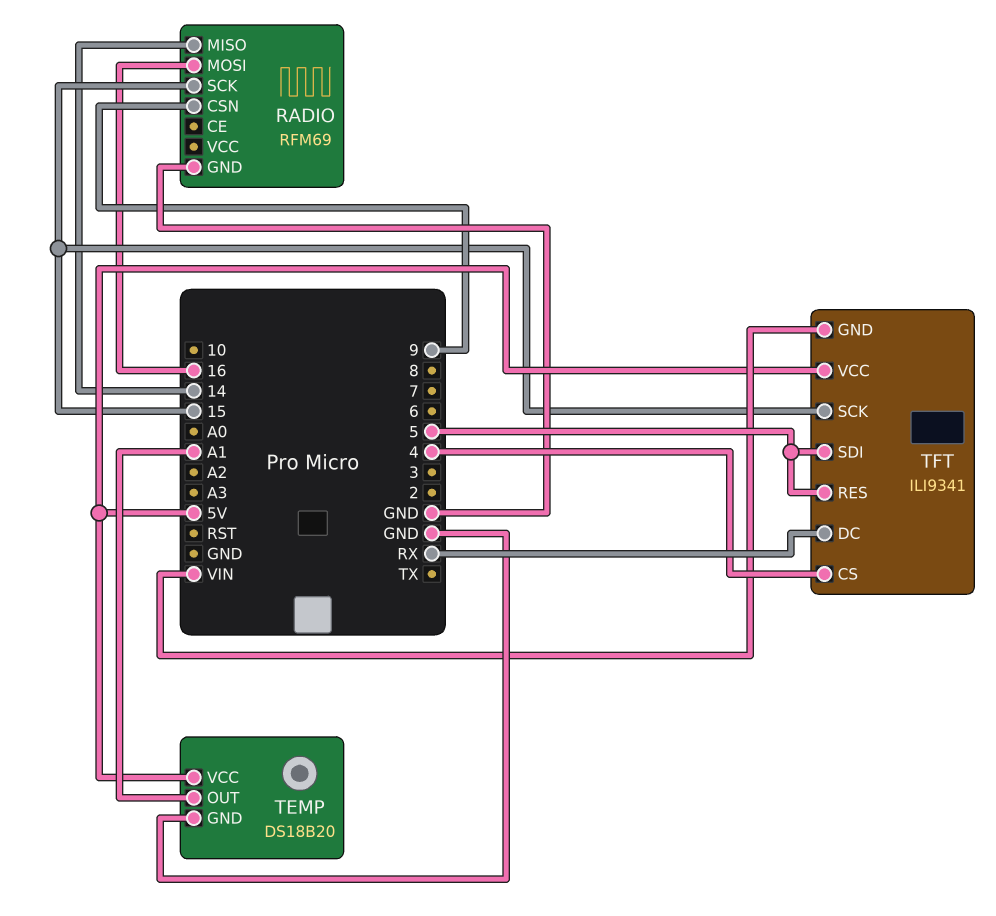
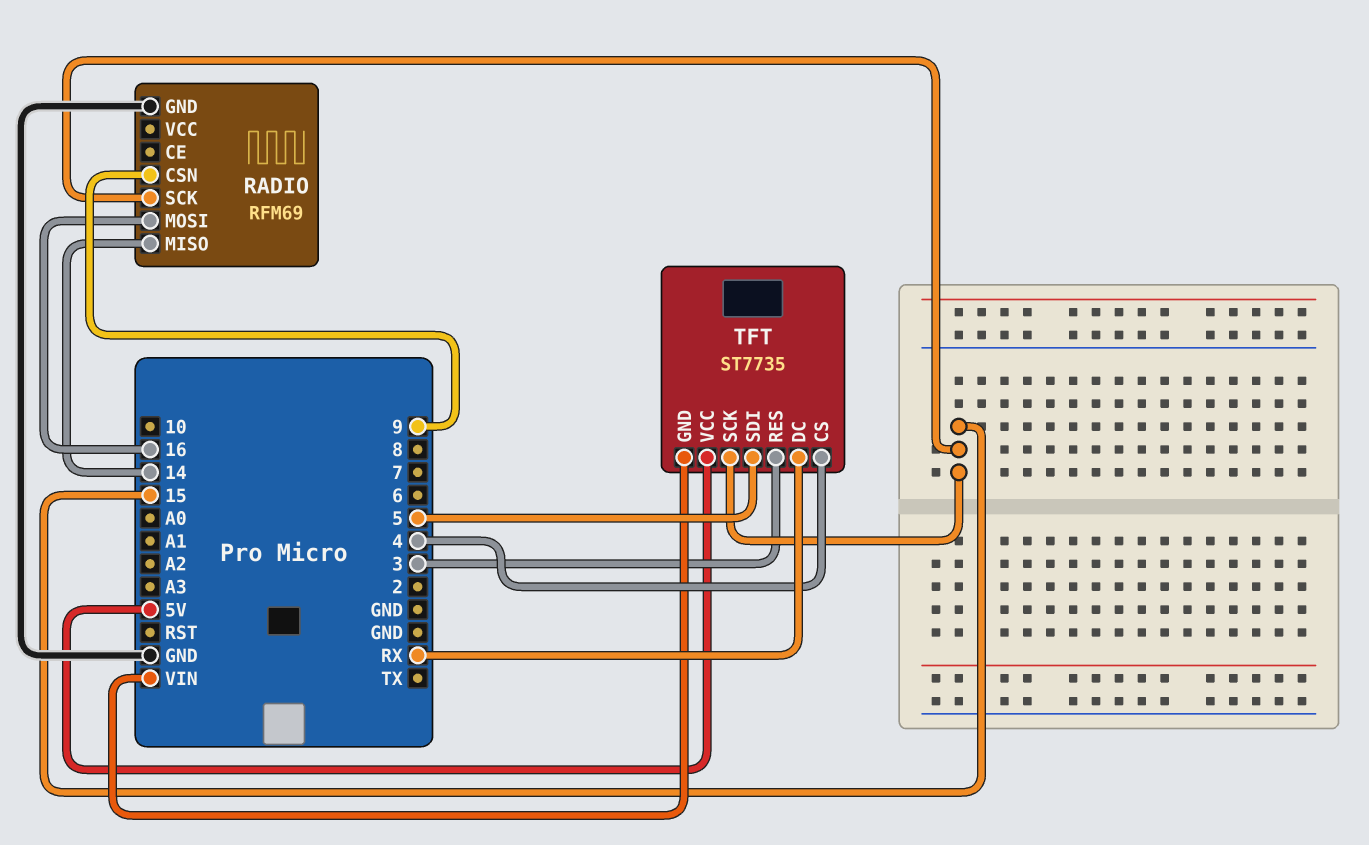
TEMP: DS18B20 -> none
TEMP pin GND: GND -> none
TEMP pin OUT: A1 -> none
TEMP pin VCC: 5V -> none
TFT: ILI9341 -> ST7735
TFT pin RES: 5 -> 3

